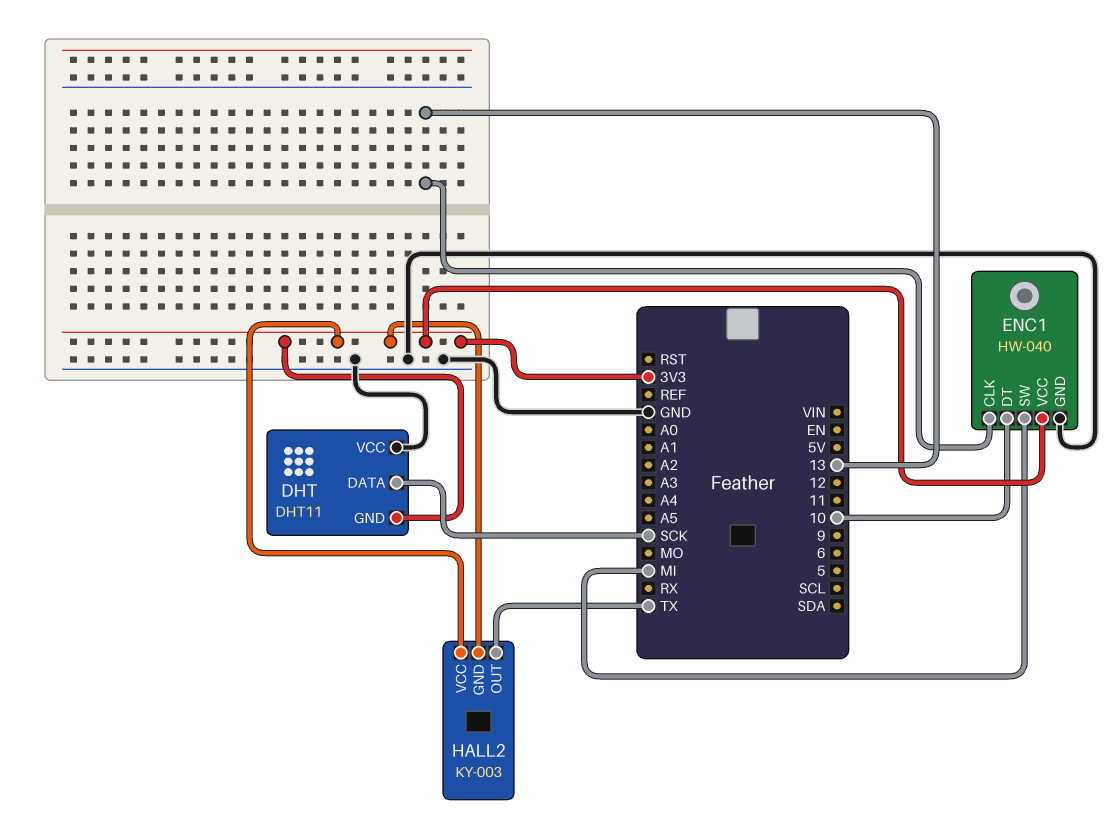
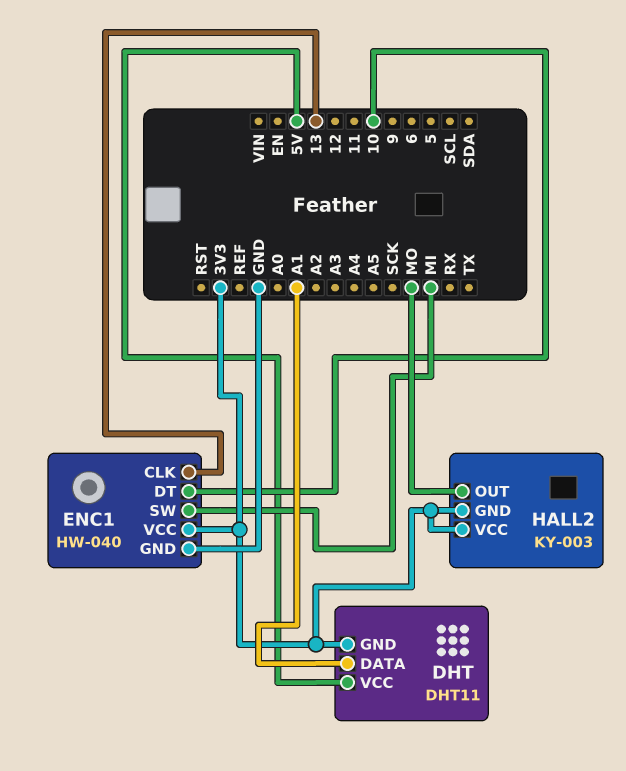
DHT pin DATA: SCK -> A1
DHT pin VCC: GND -> 5V
HALL2 pin OUT: TX -> MO

